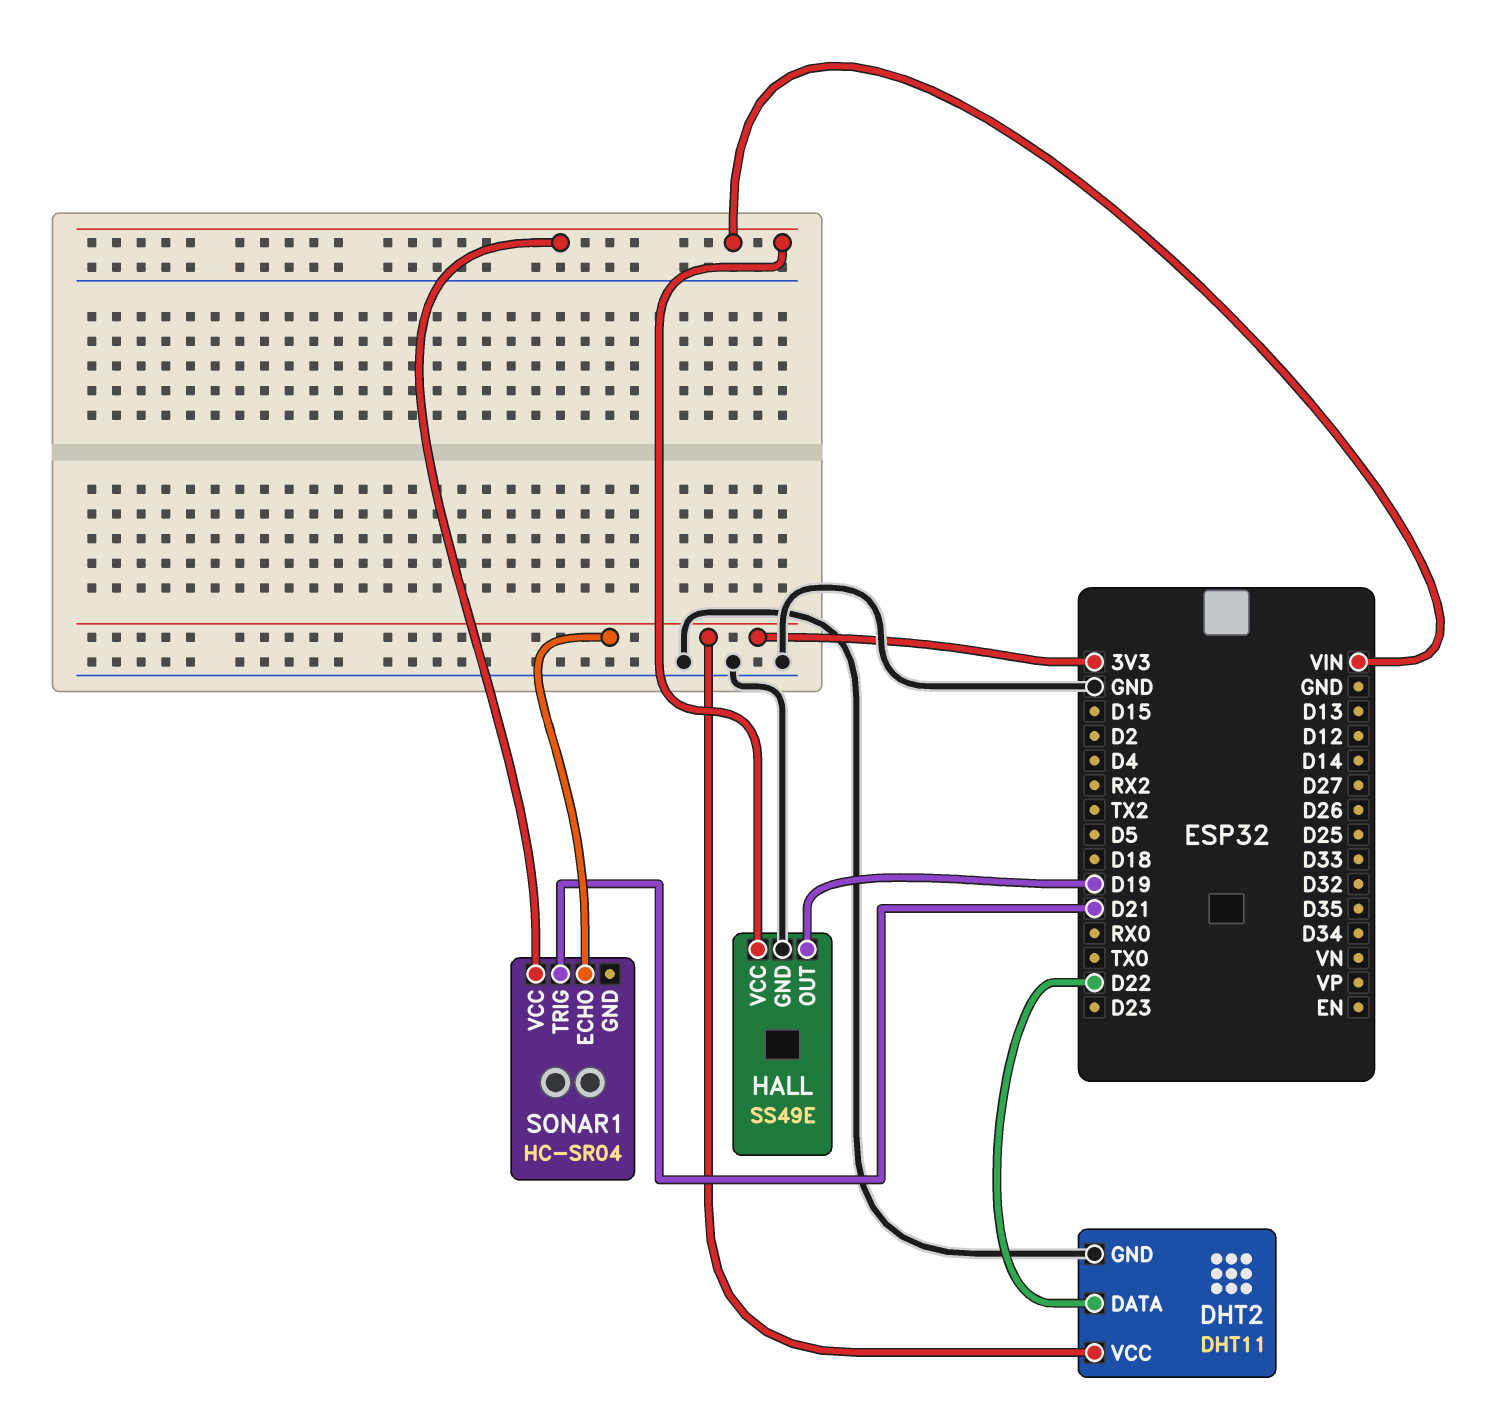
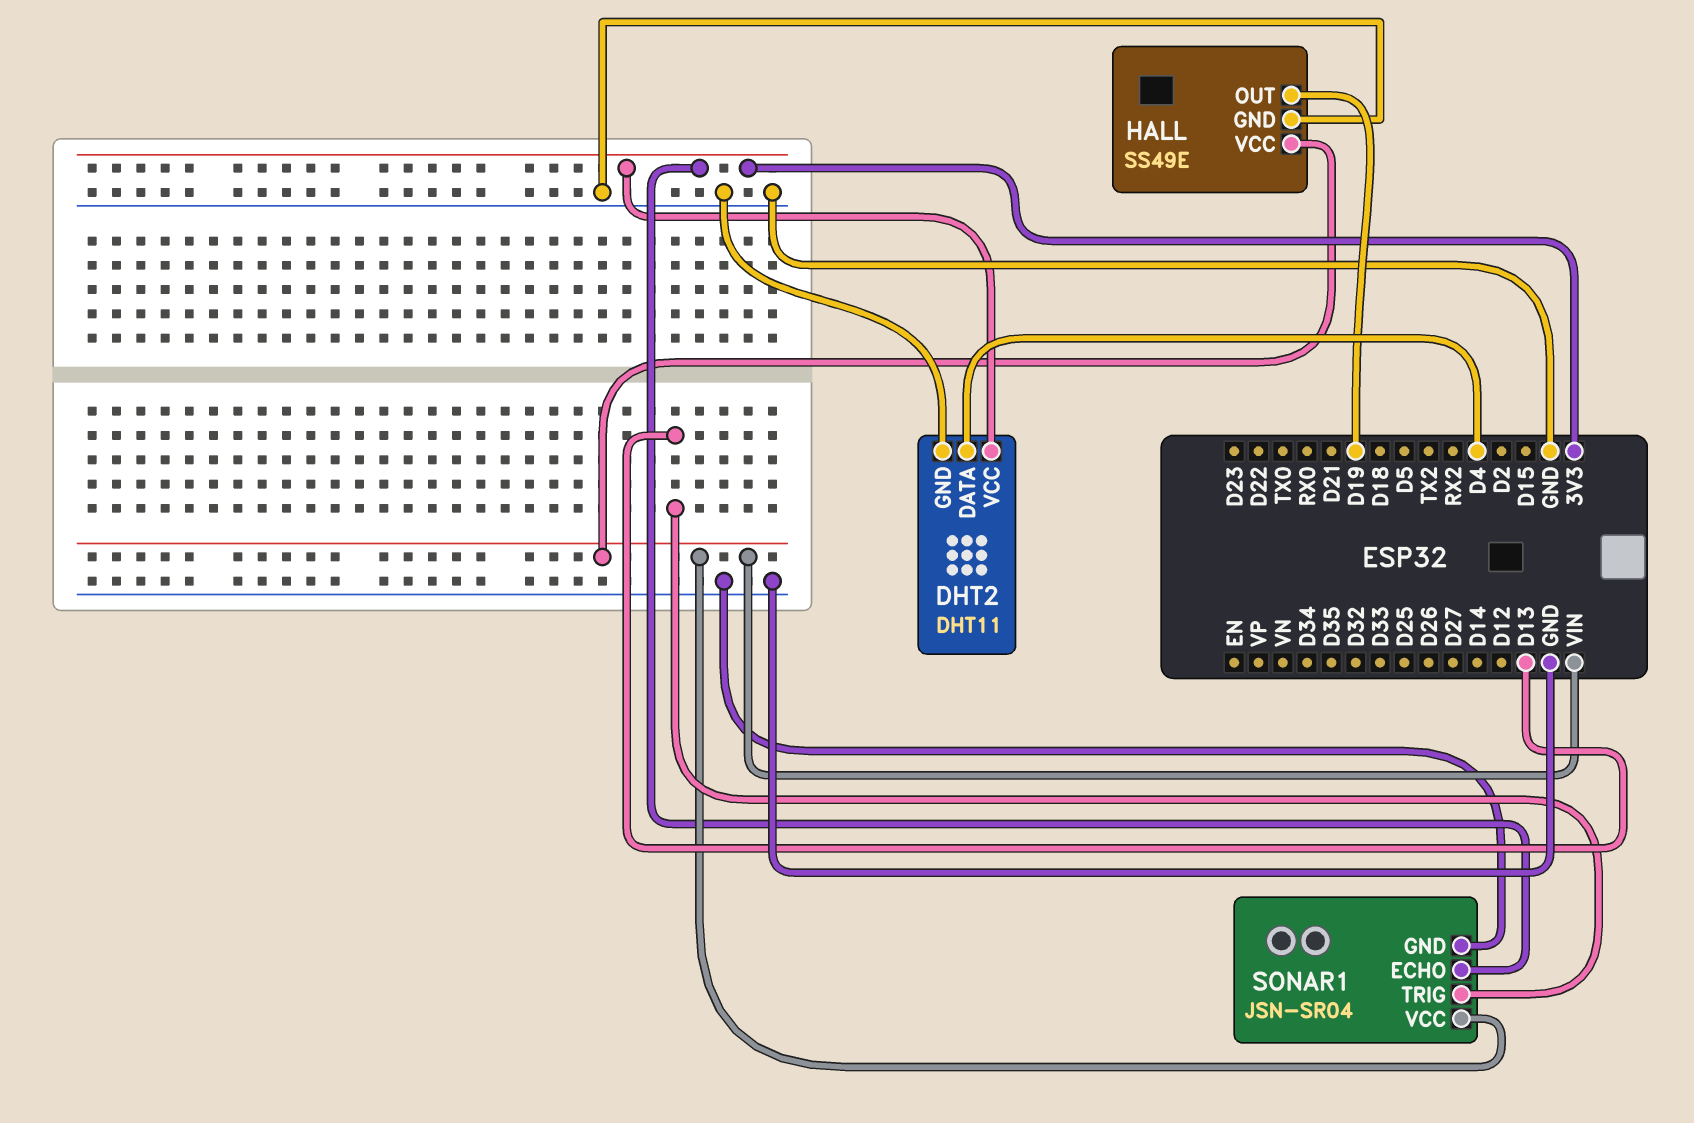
DHT2 pin DATA: D22 -> D4
SONAR1: HC-SR04 -> JSN-SR04
SONAR1 pin GND: none -> GND
SONAR1 pin TRIG: D21 -> D13

